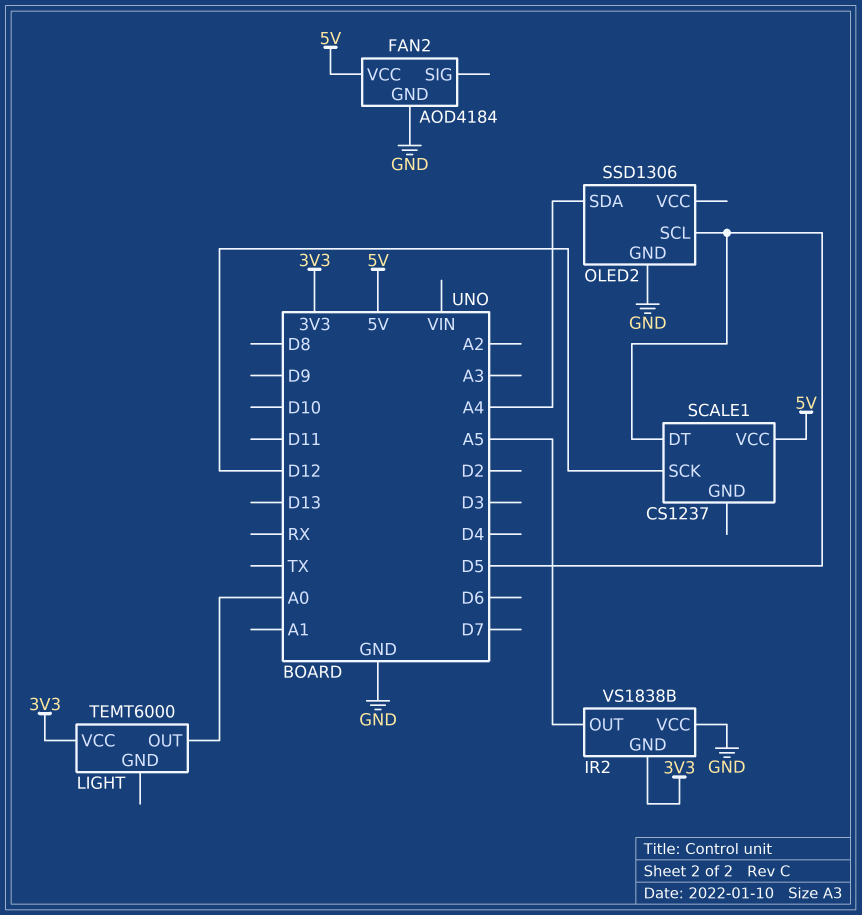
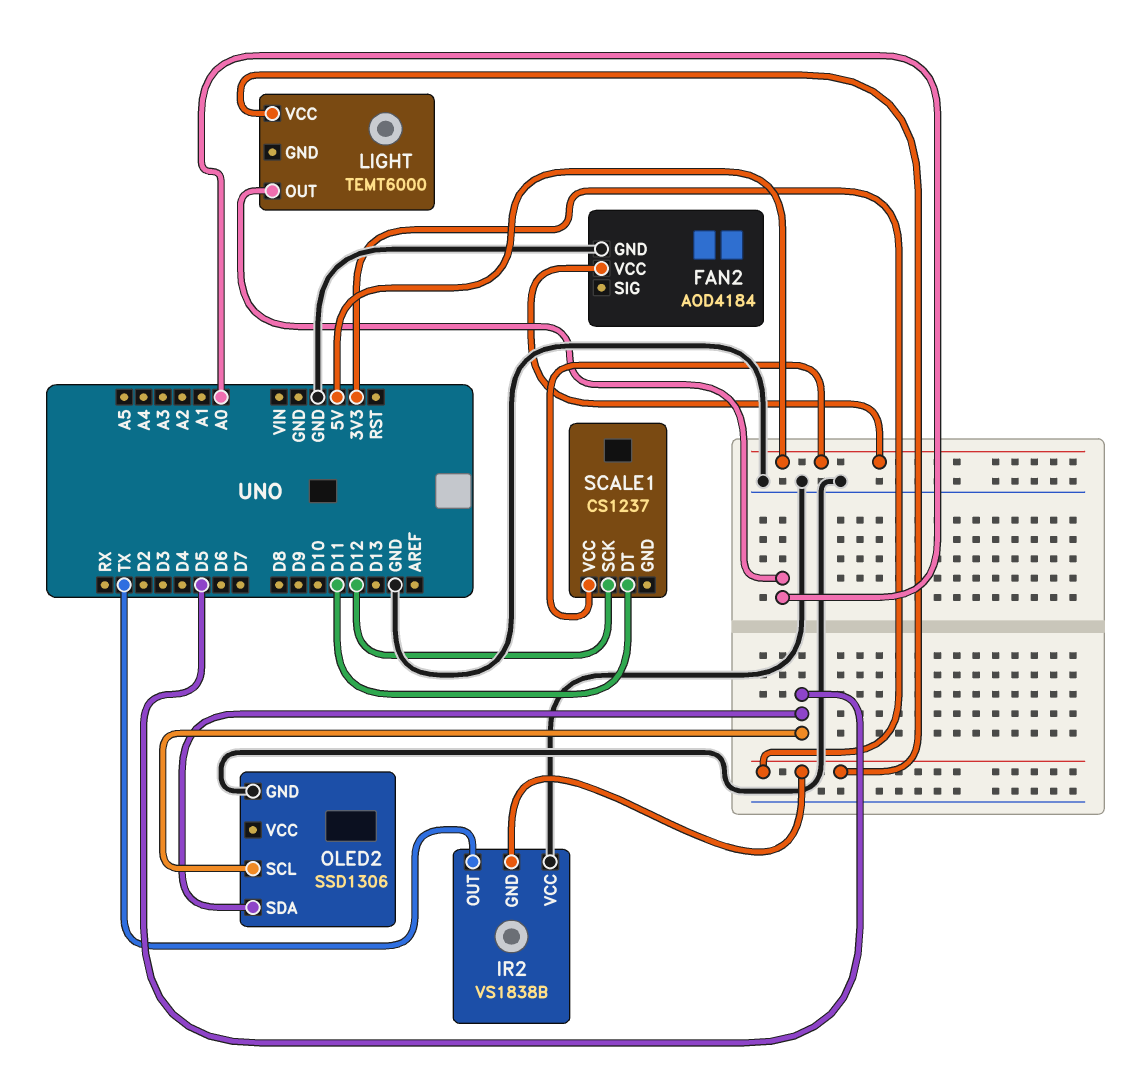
IR2 pin OUT: A5 -> TX
OLED2 pin SDA: A4 -> D5
SCALE1 pin DT: D5 -> D11

